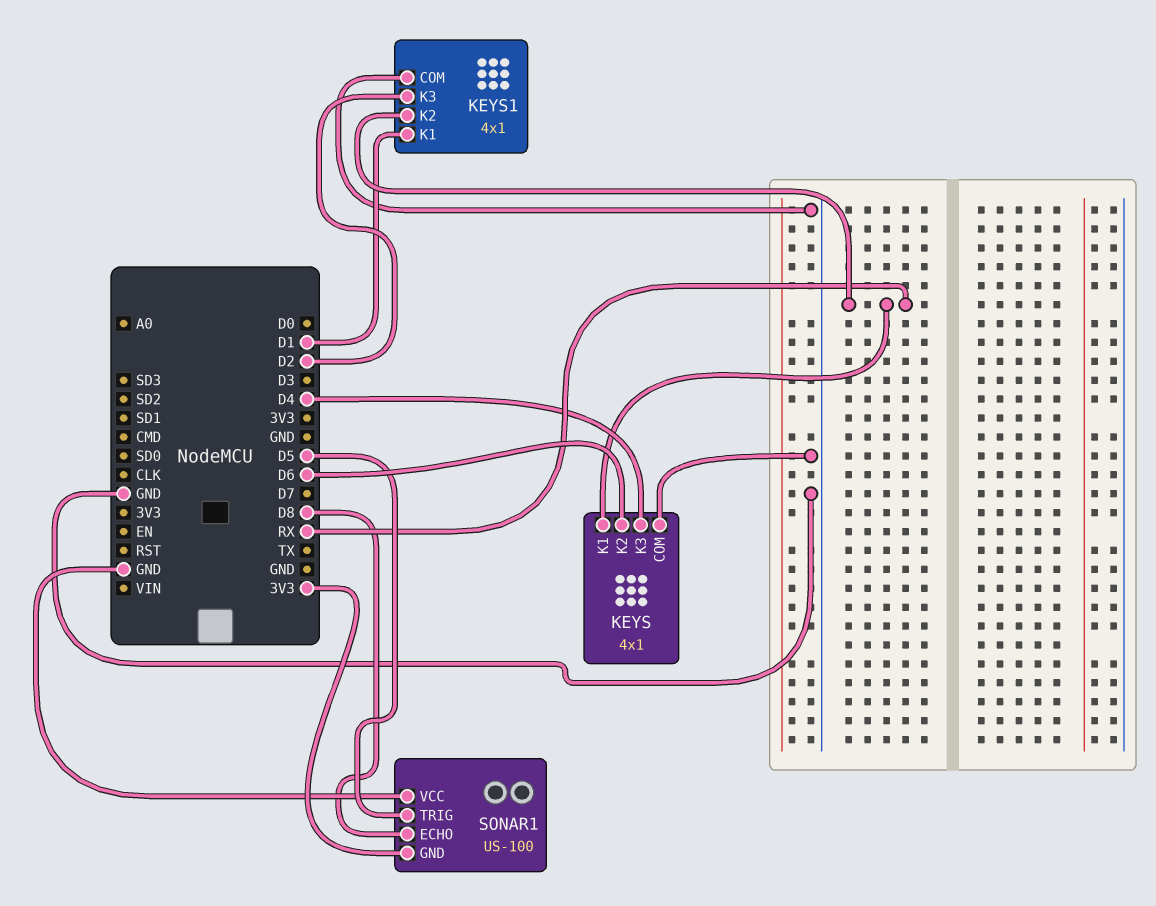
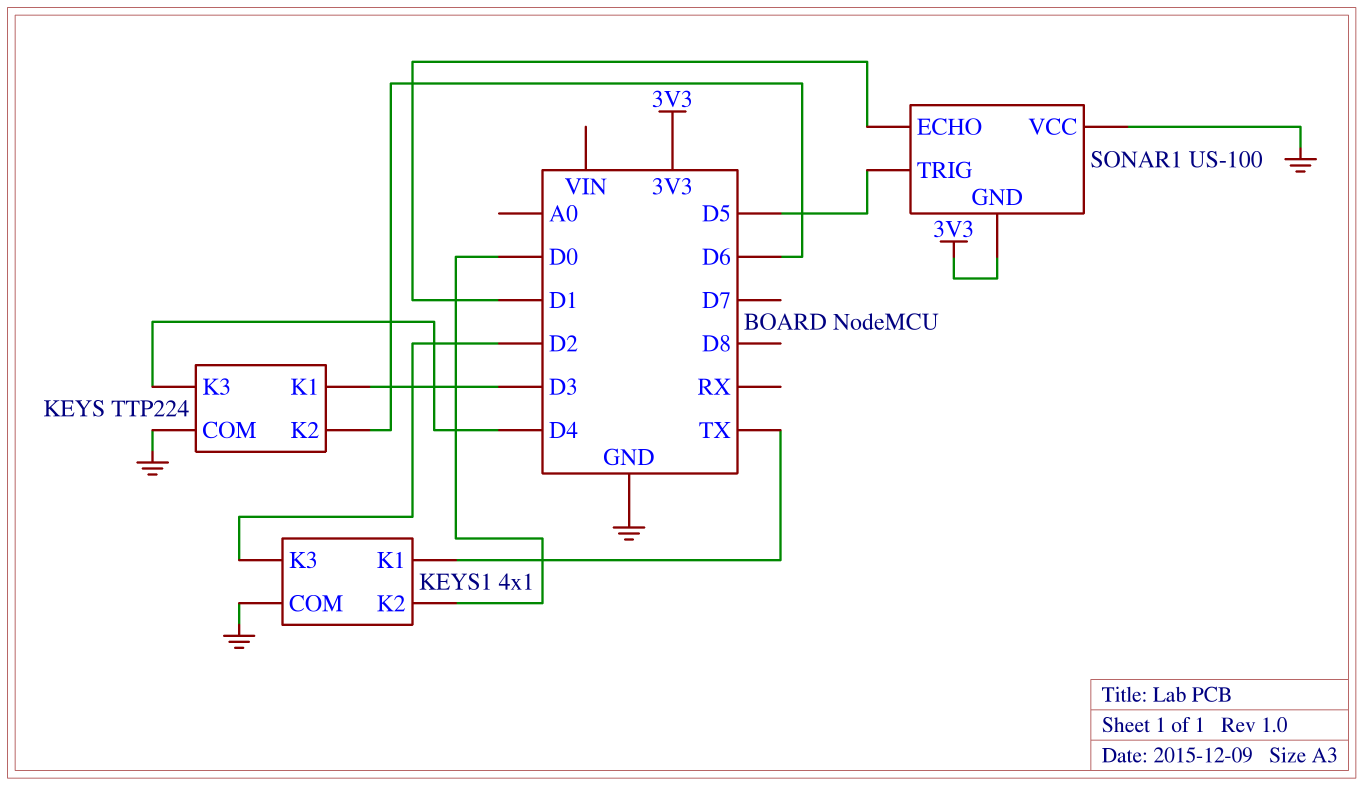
KEYS: 4x1 -> TTP224
KEYS pin K1: RX -> D3
KEYS1 pin K1: D1 -> TX
KEYS1 pin K2: RX -> D0
SONAR1 pin ECHO: D8 -> D1

